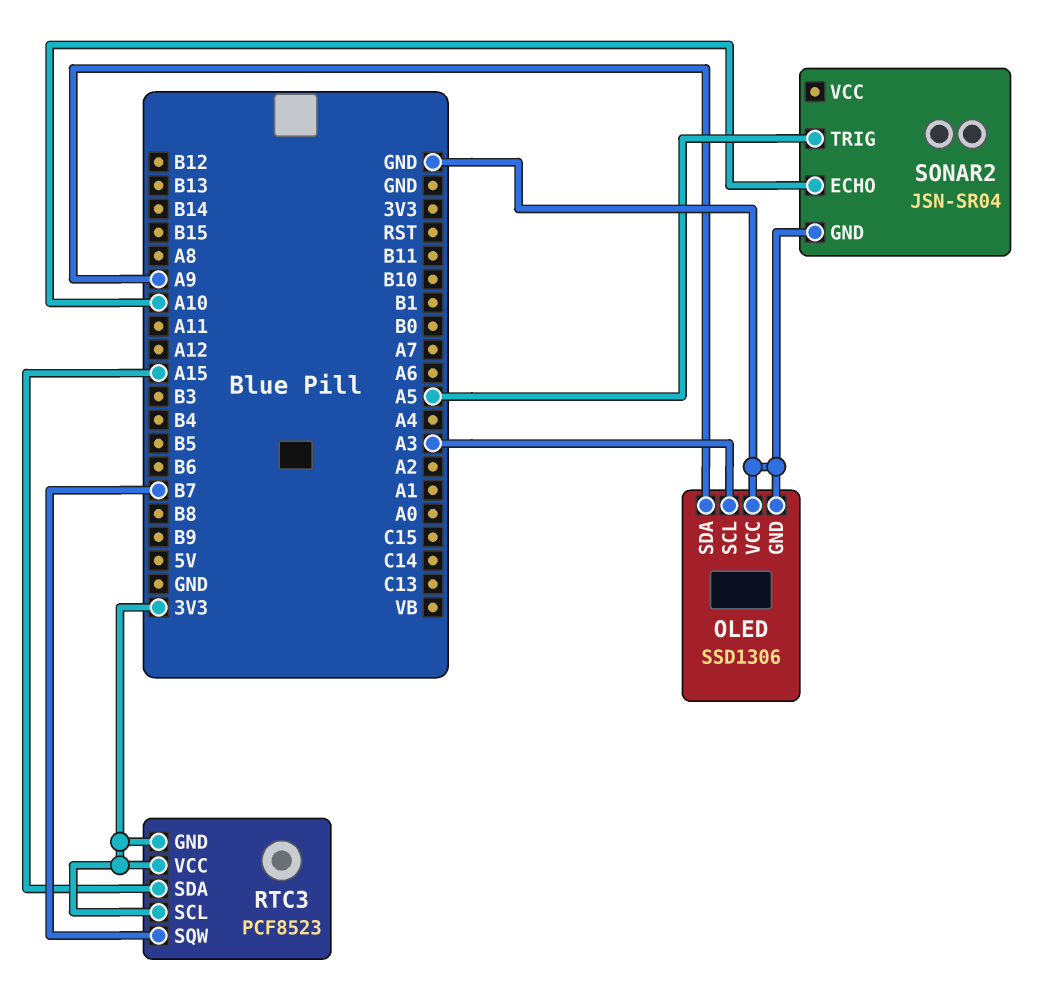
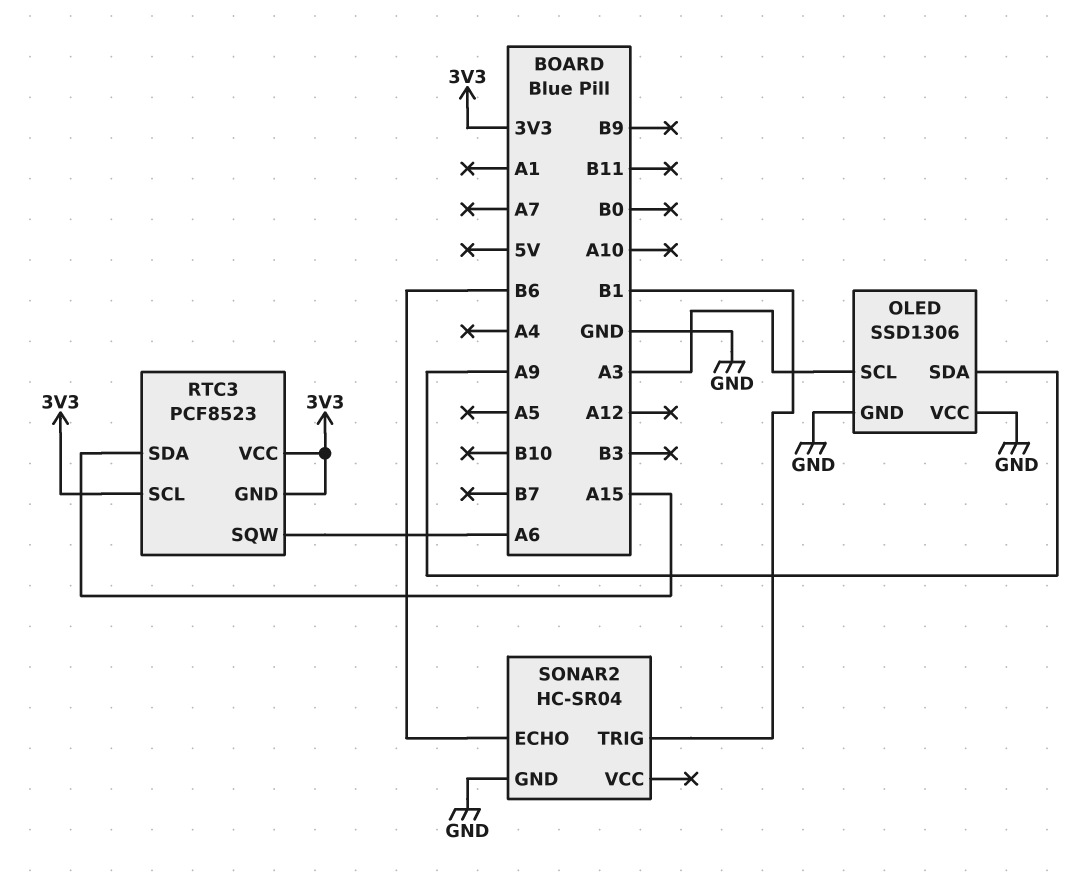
RTC3 pin SQW: B7 -> A6
SONAR2: JSN-SR04 -> HC-SR04
SONAR2 pin ECHO: A10 -> B6
SONAR2 pin TRIG: A5 -> B1

